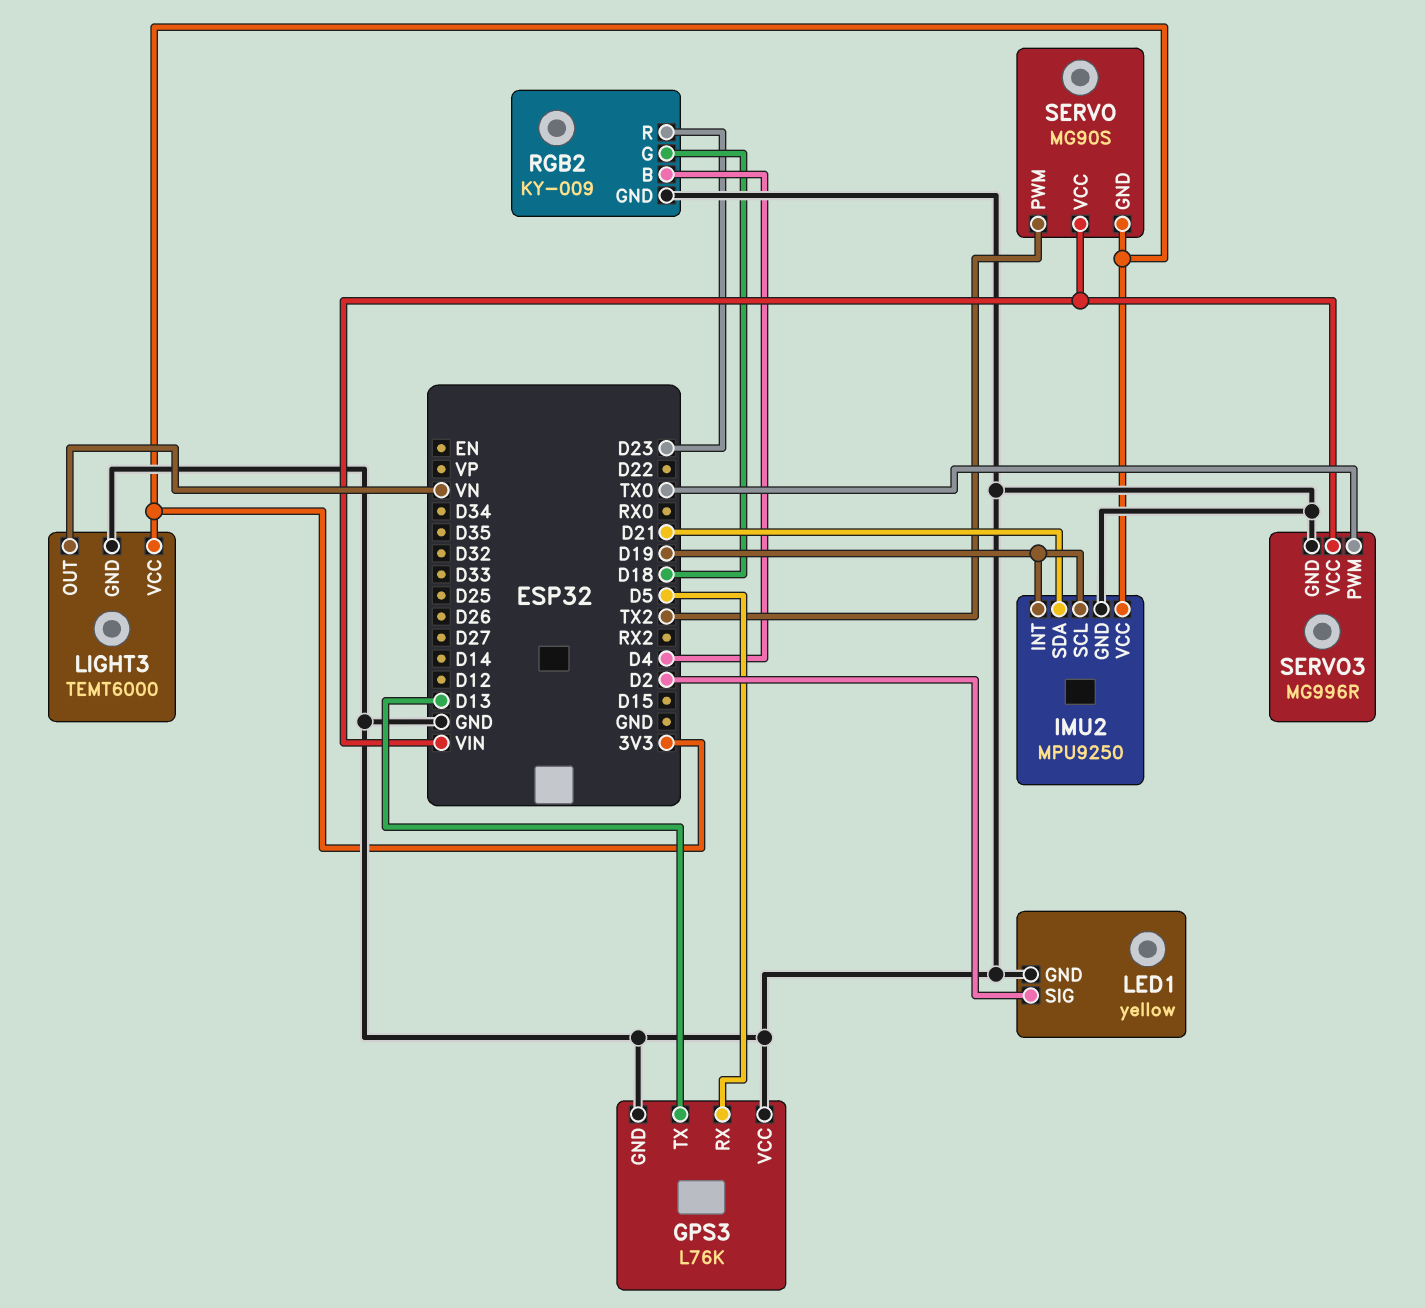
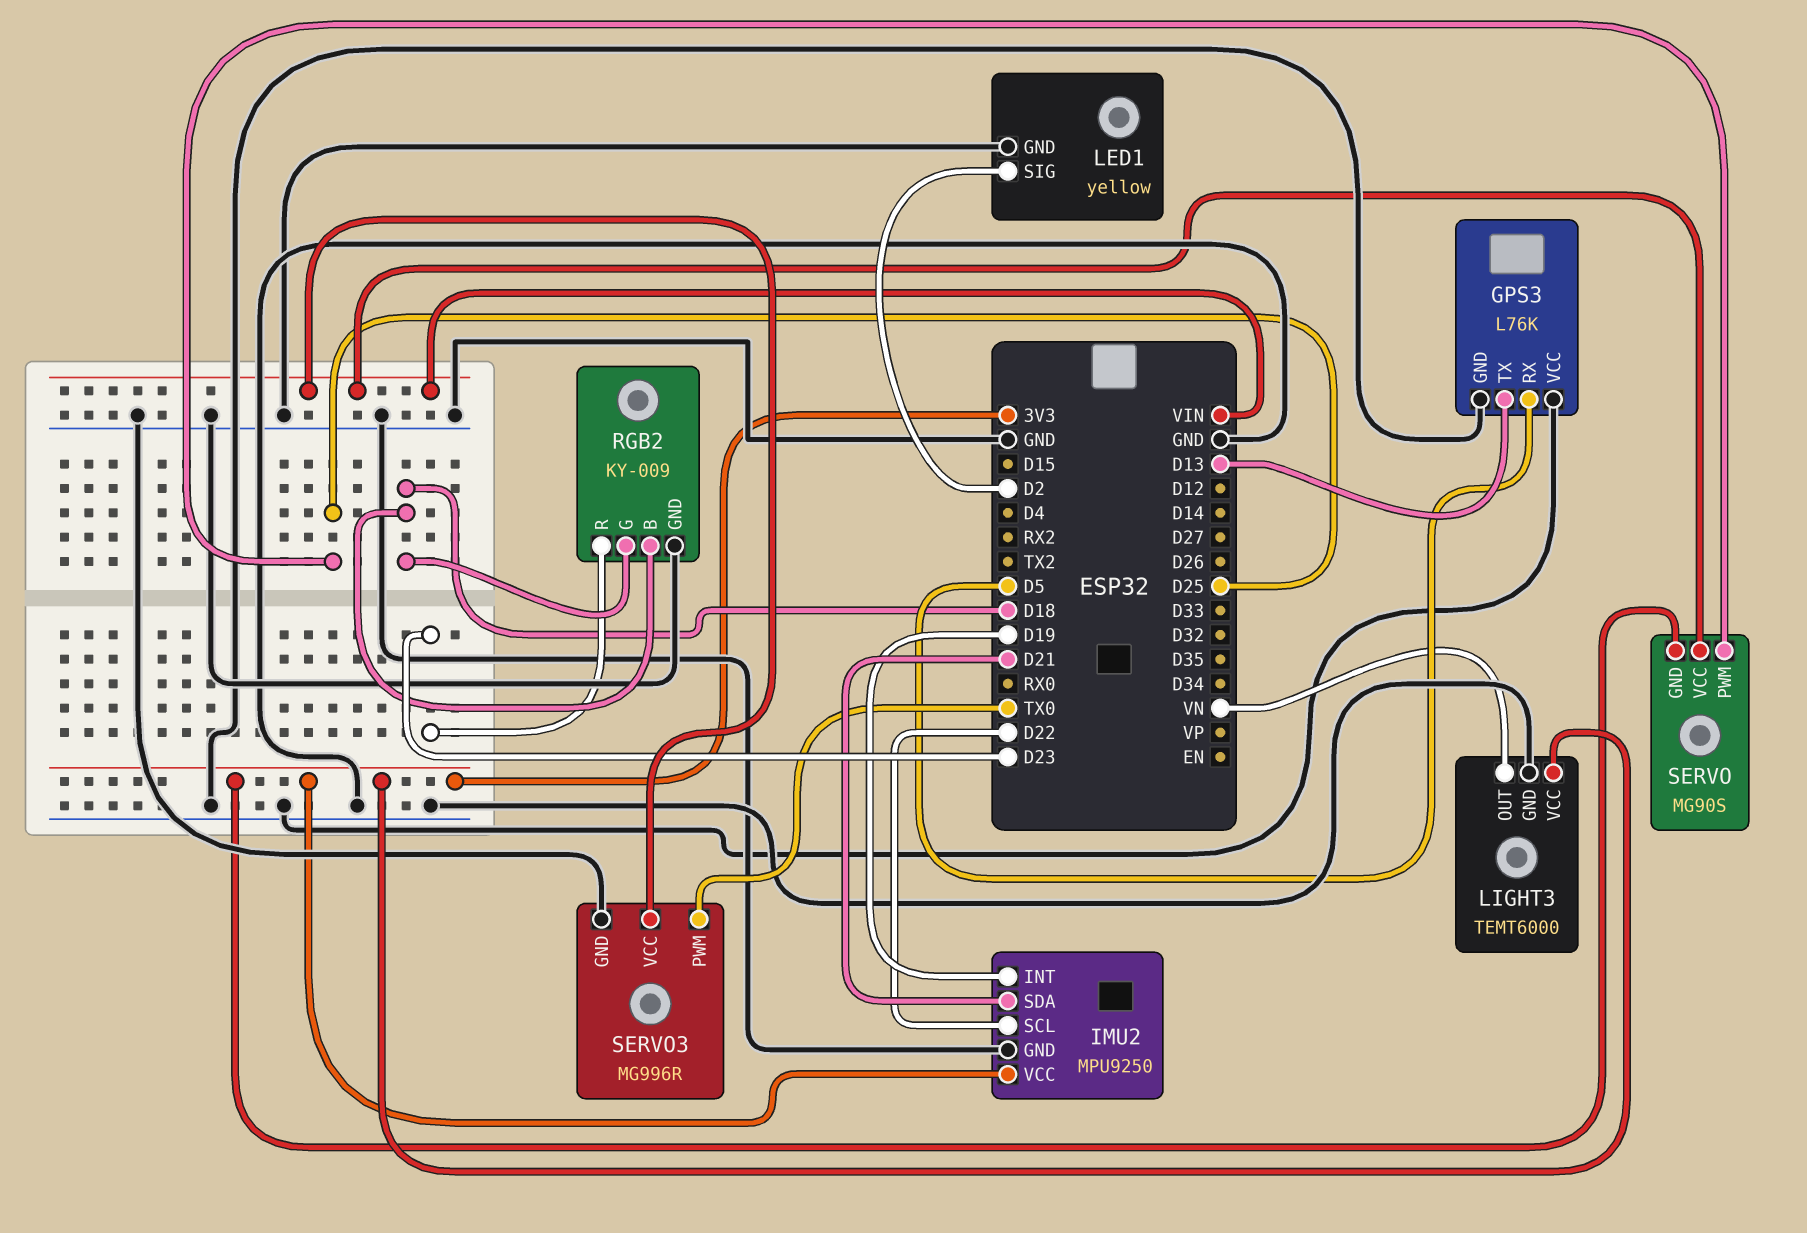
IMU2 pin SCL: D19 -> D22
RGB2 pin B: D4 -> D18
SERVO pin PWM: TX2 -> D25

